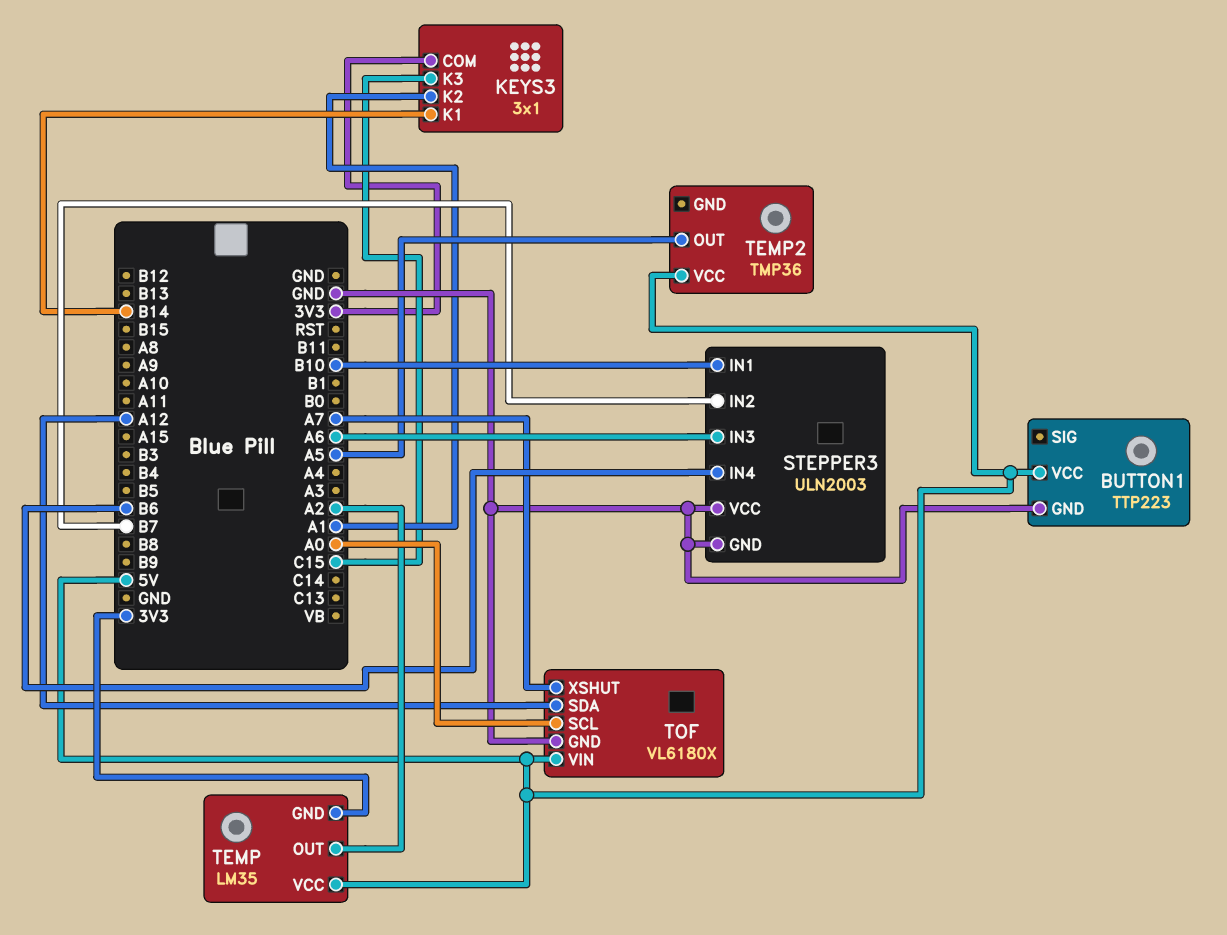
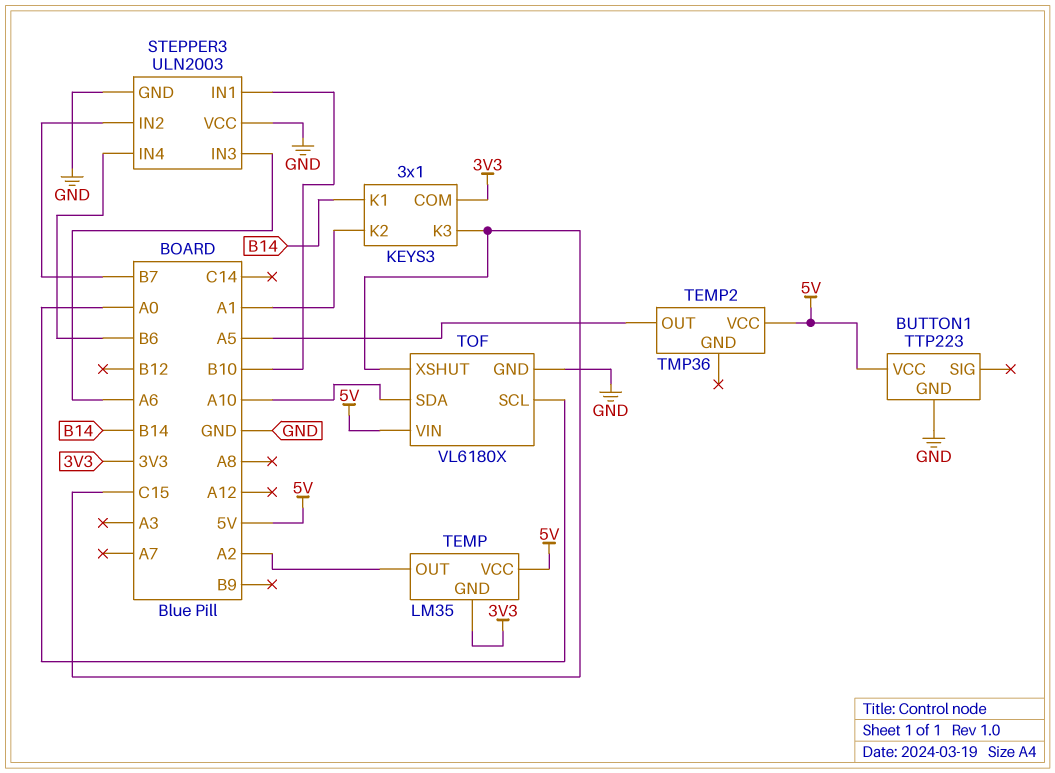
TOF pin SDA: A12 -> A10
TOF pin XSHUT: A7 -> C15

